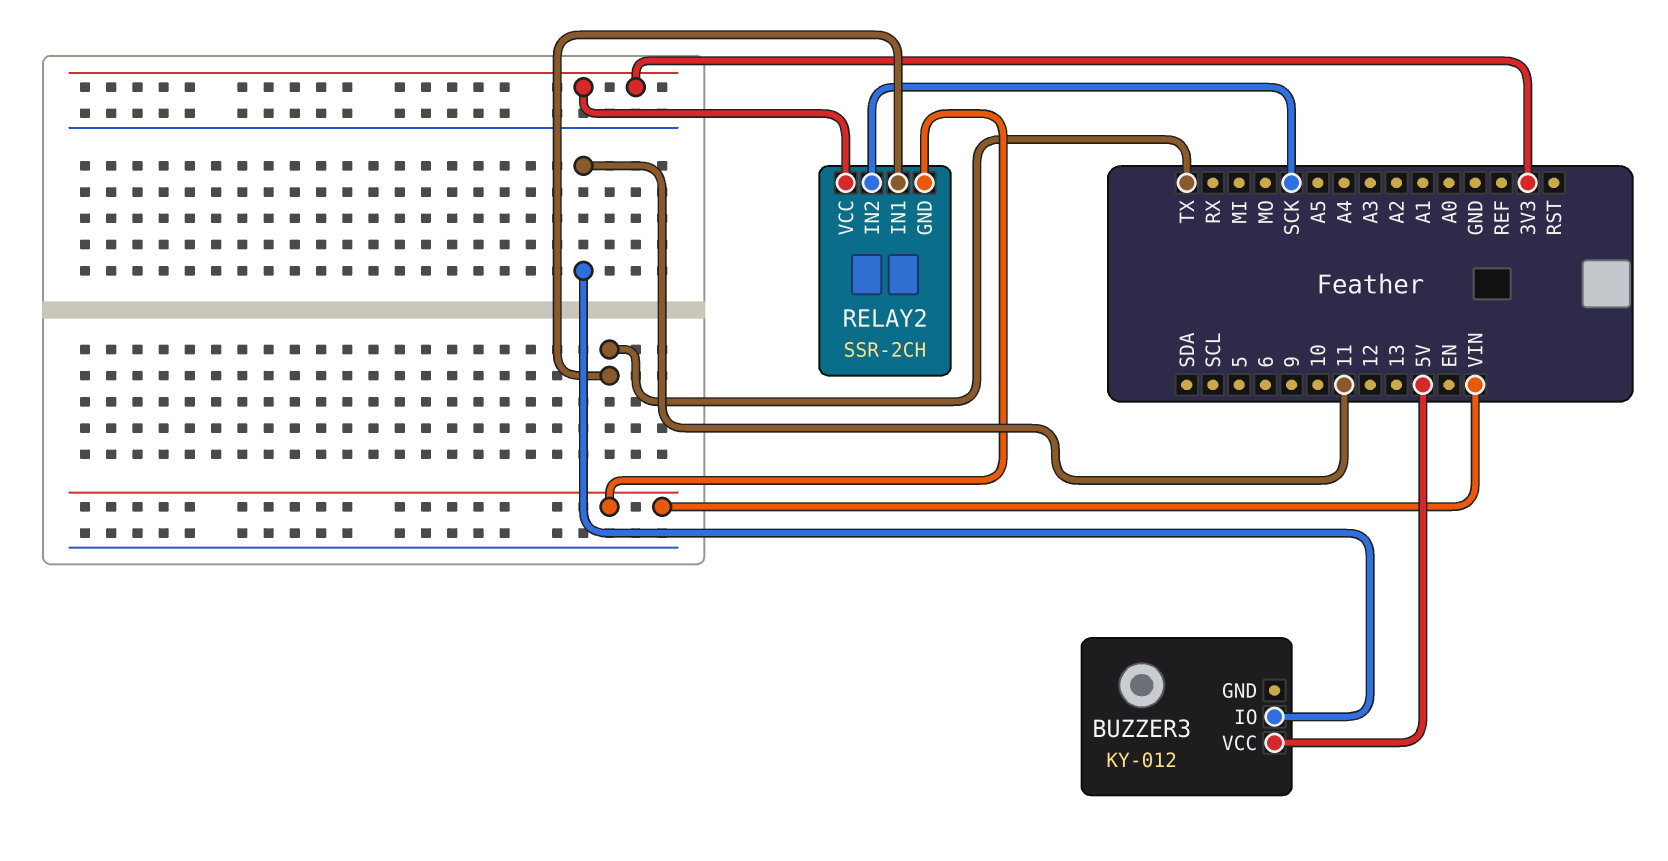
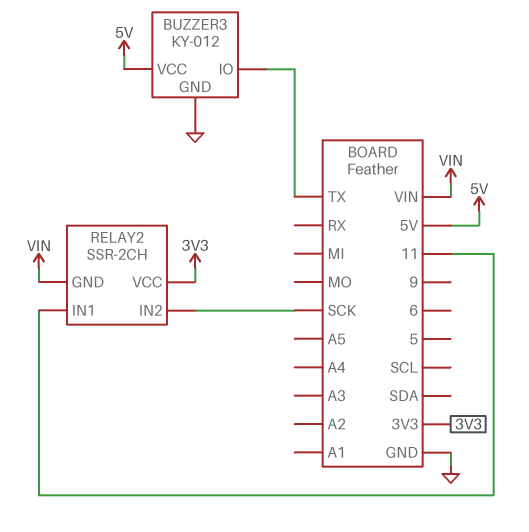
BUZZER3 pin GND: none -> GND
BUZZER3 pin IO: 11 -> TX
RELAY2 pin IN1: TX -> 11

